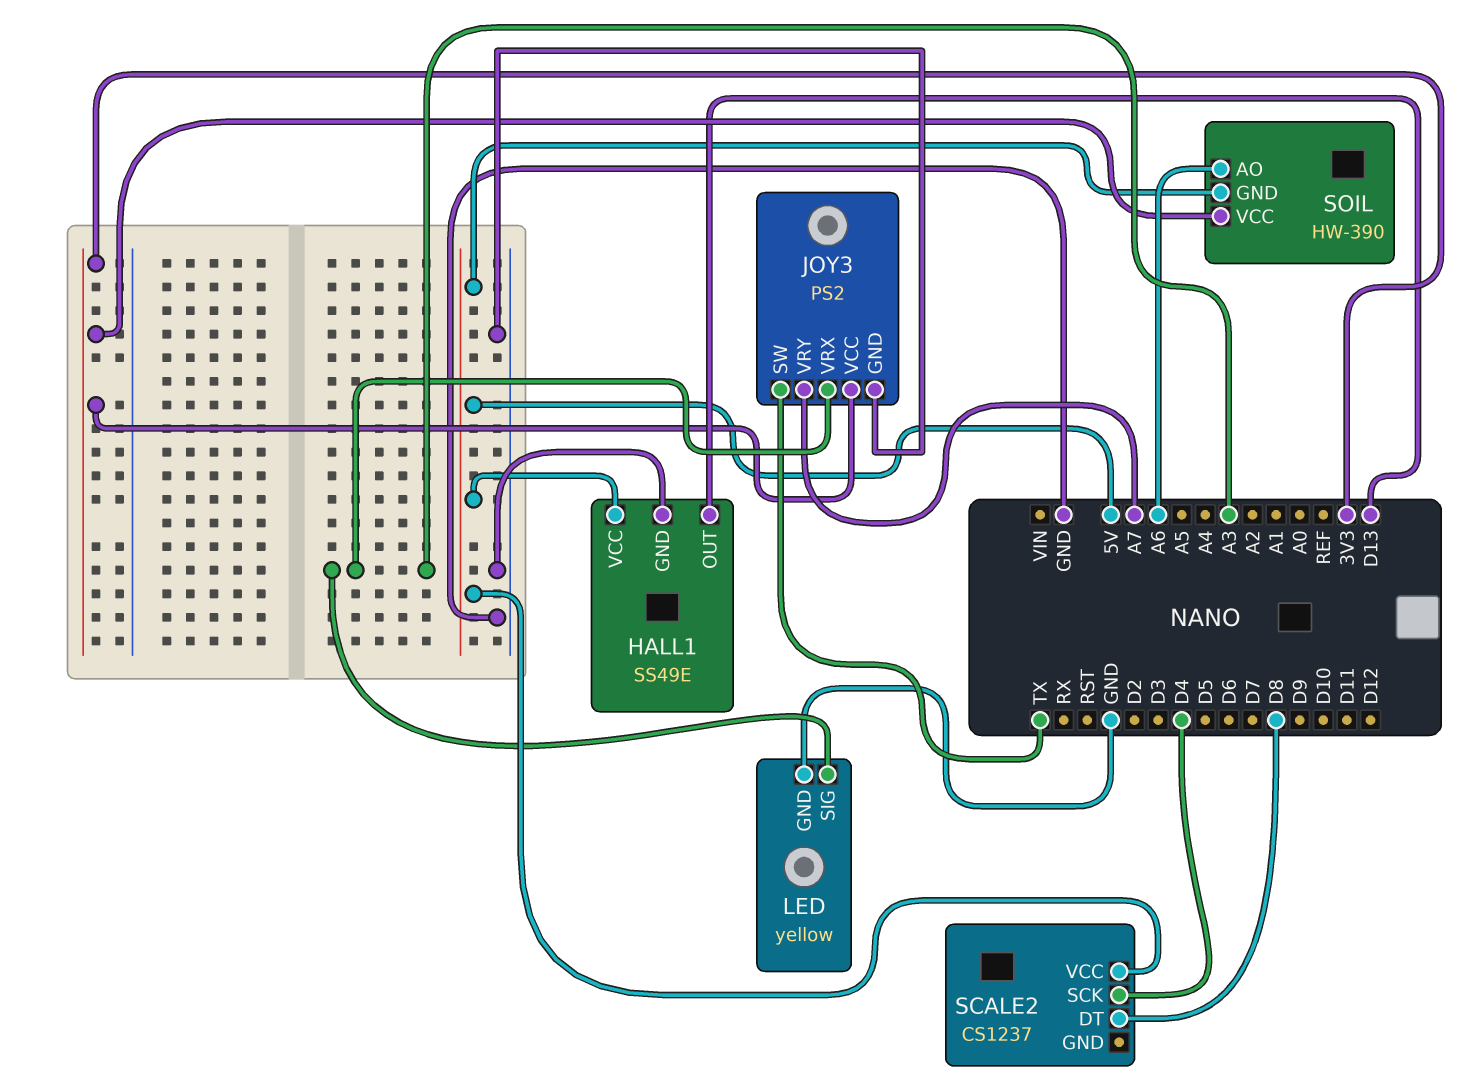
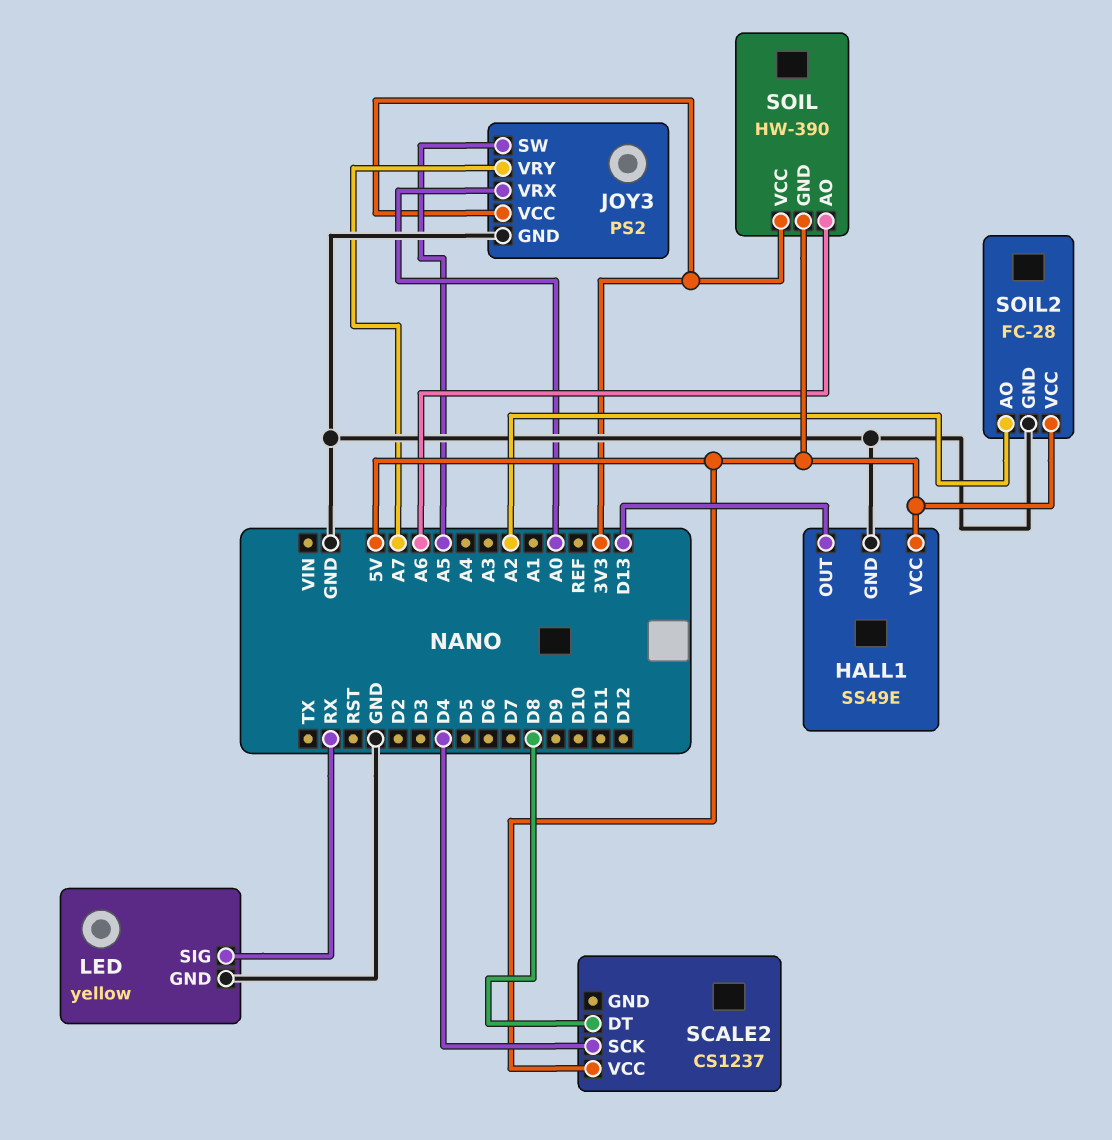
JOY3 pin SW: TX -> A5
JOY3 pin VRX: A3 -> A0
LED pin SIG: A3 -> RX
SOIL2: none -> FC-28
SOIL2 pin AO: none -> A2
SOIL2 pin GND: none -> GND
SOIL2 pin VCC: none -> 5V

